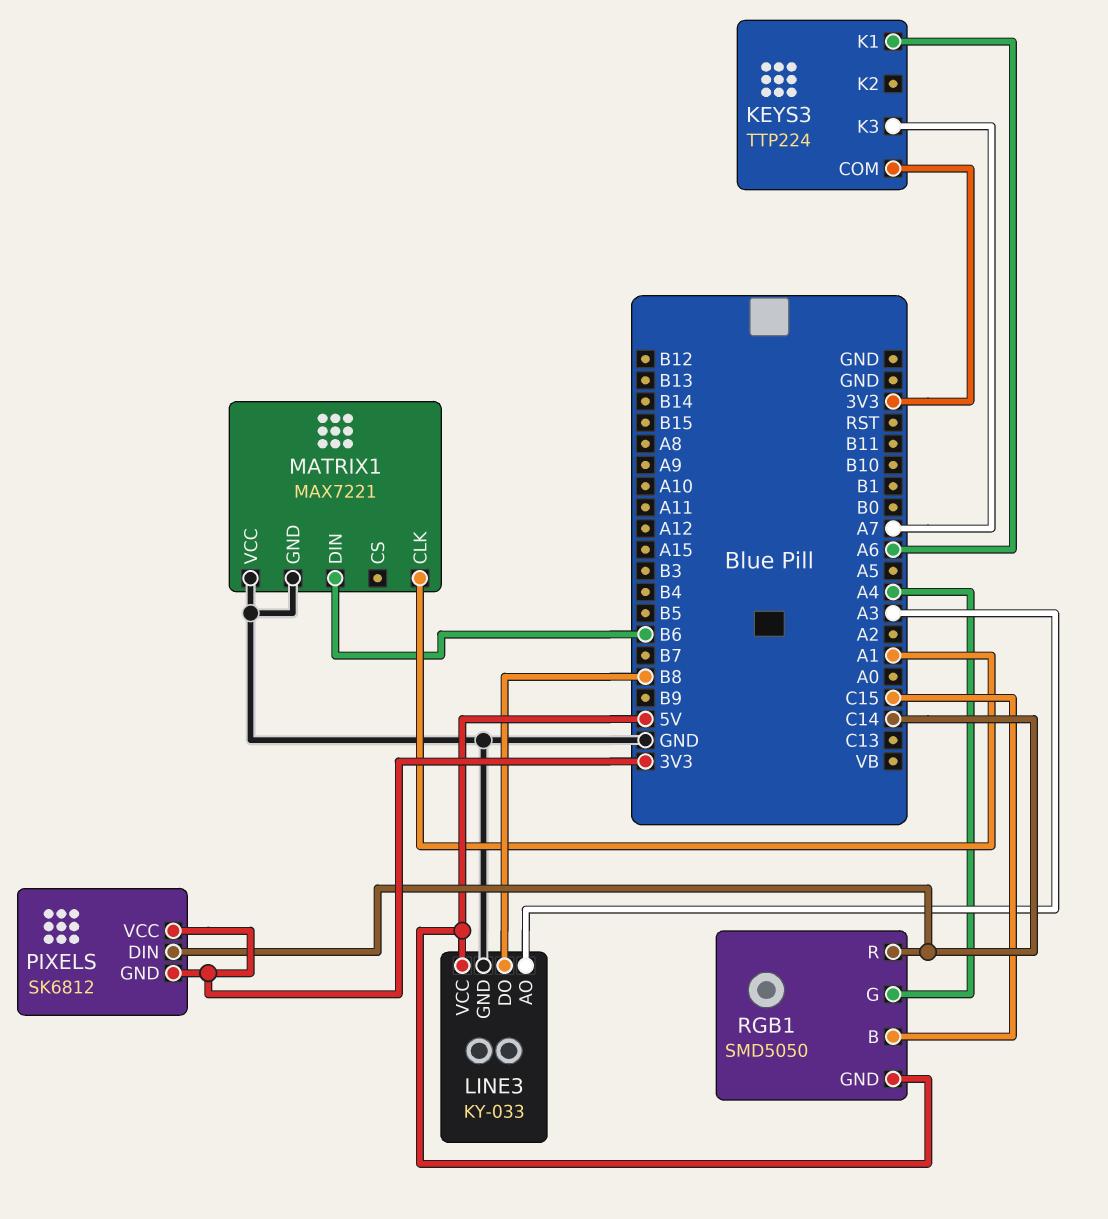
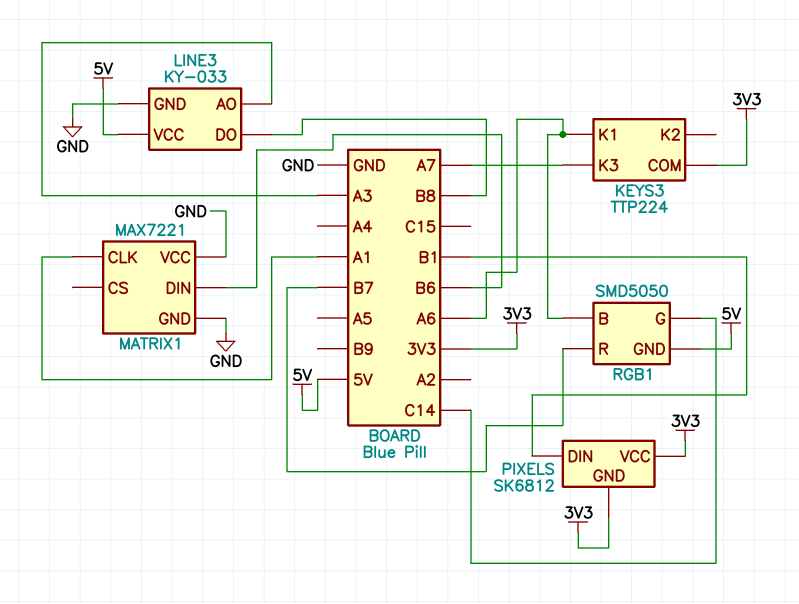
PIXELS pin DIN: C14 -> B1
RGB1 pin B: C15 -> A6
RGB1 pin G: A4 -> C14
RGB1 pin R: C14 -> B7

